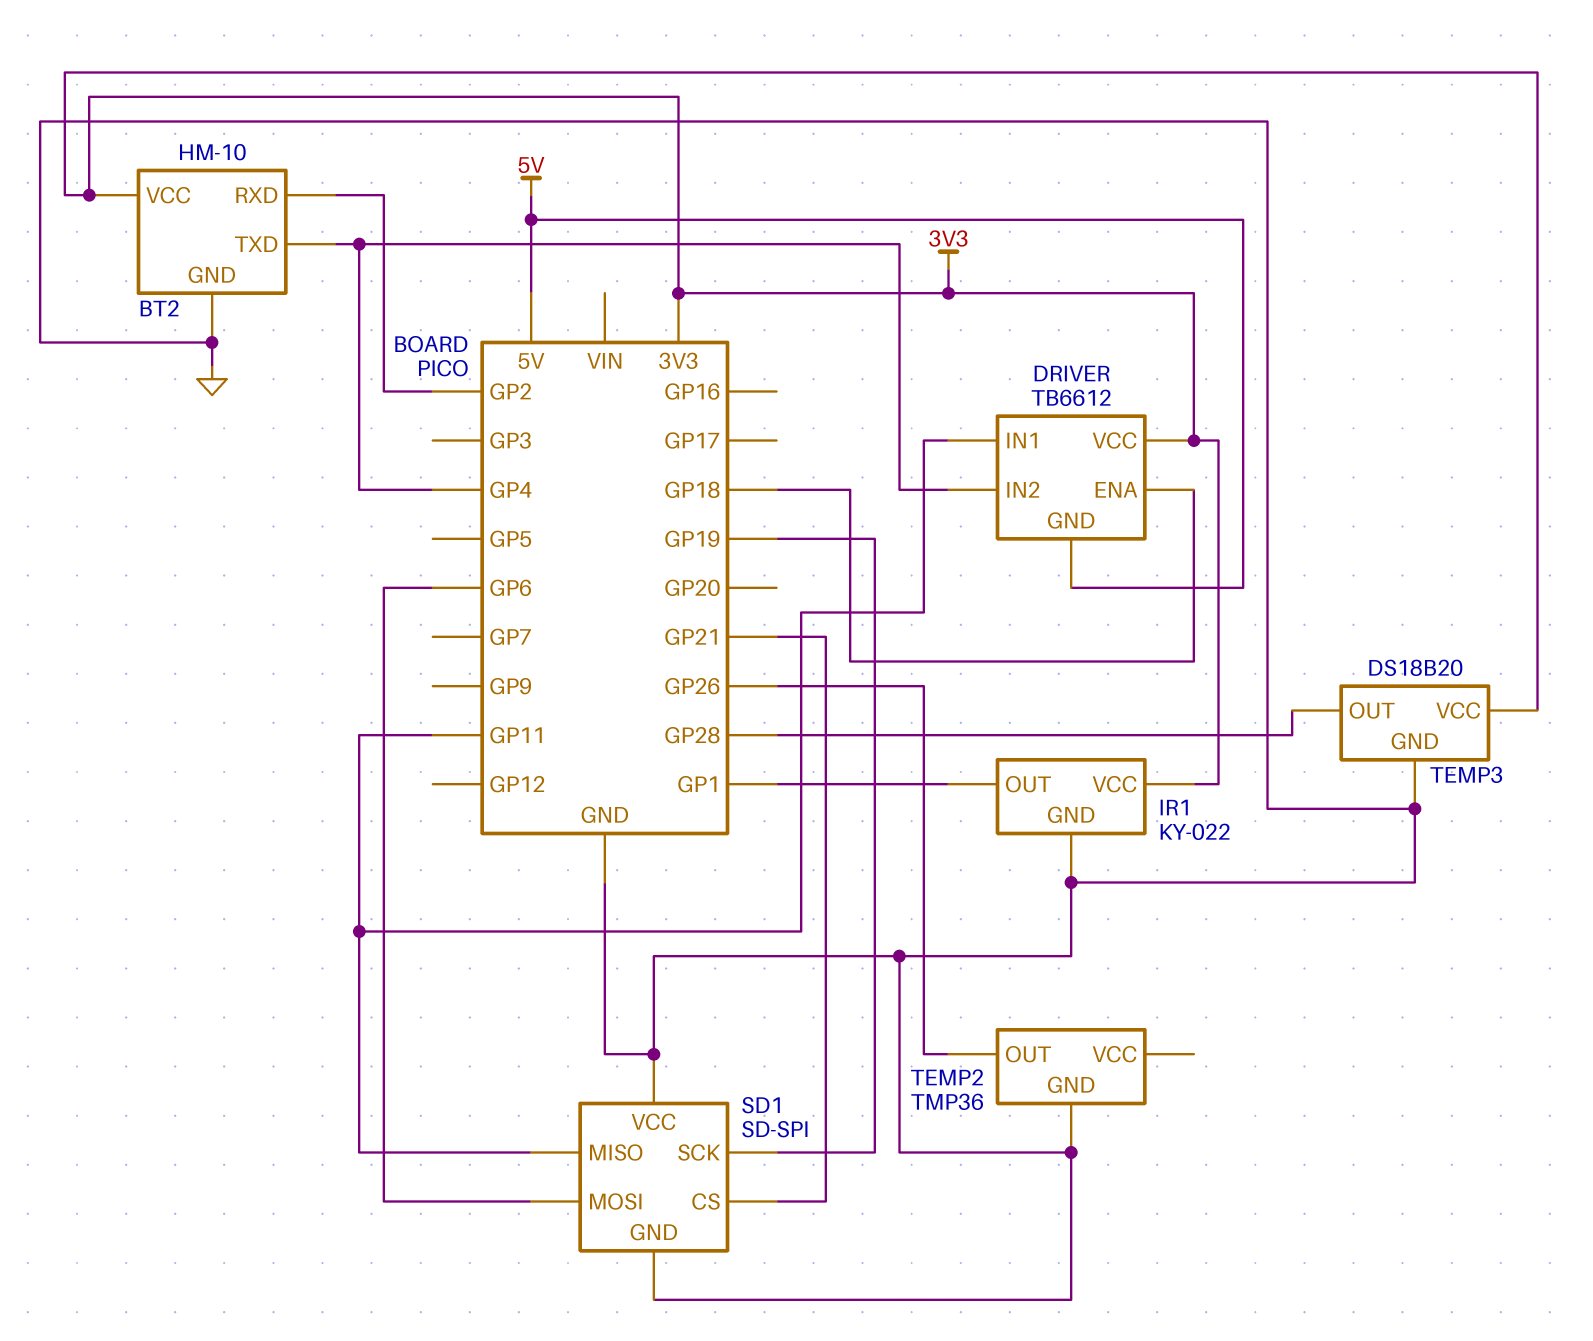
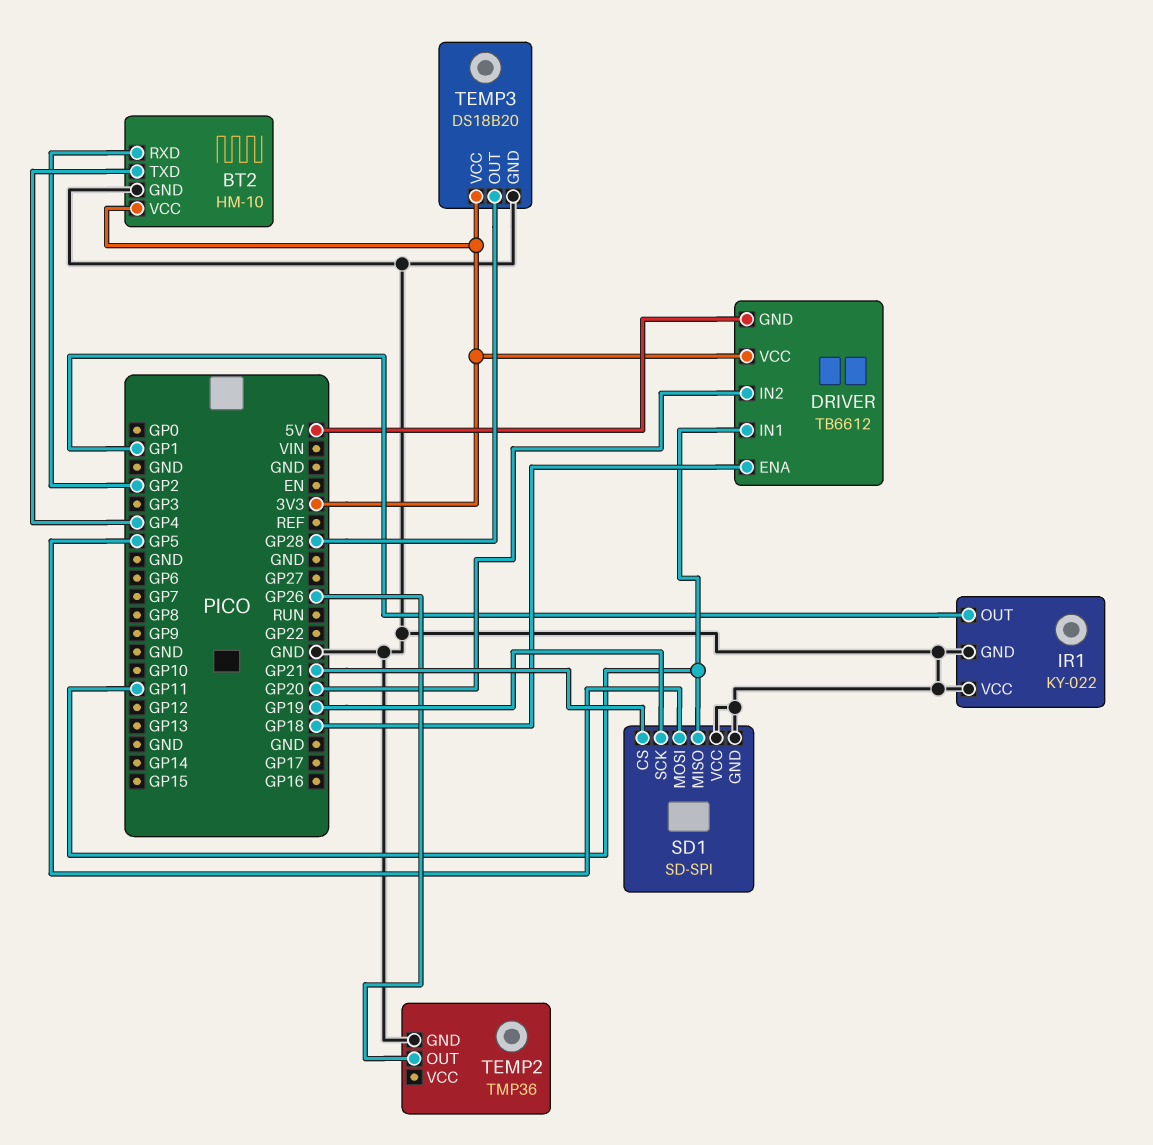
DRIVER pin IN2: GP4 -> GP20
IR1 pin VCC: 3V3 -> GND
SD1 pin MOSI: GP6 -> GP5

